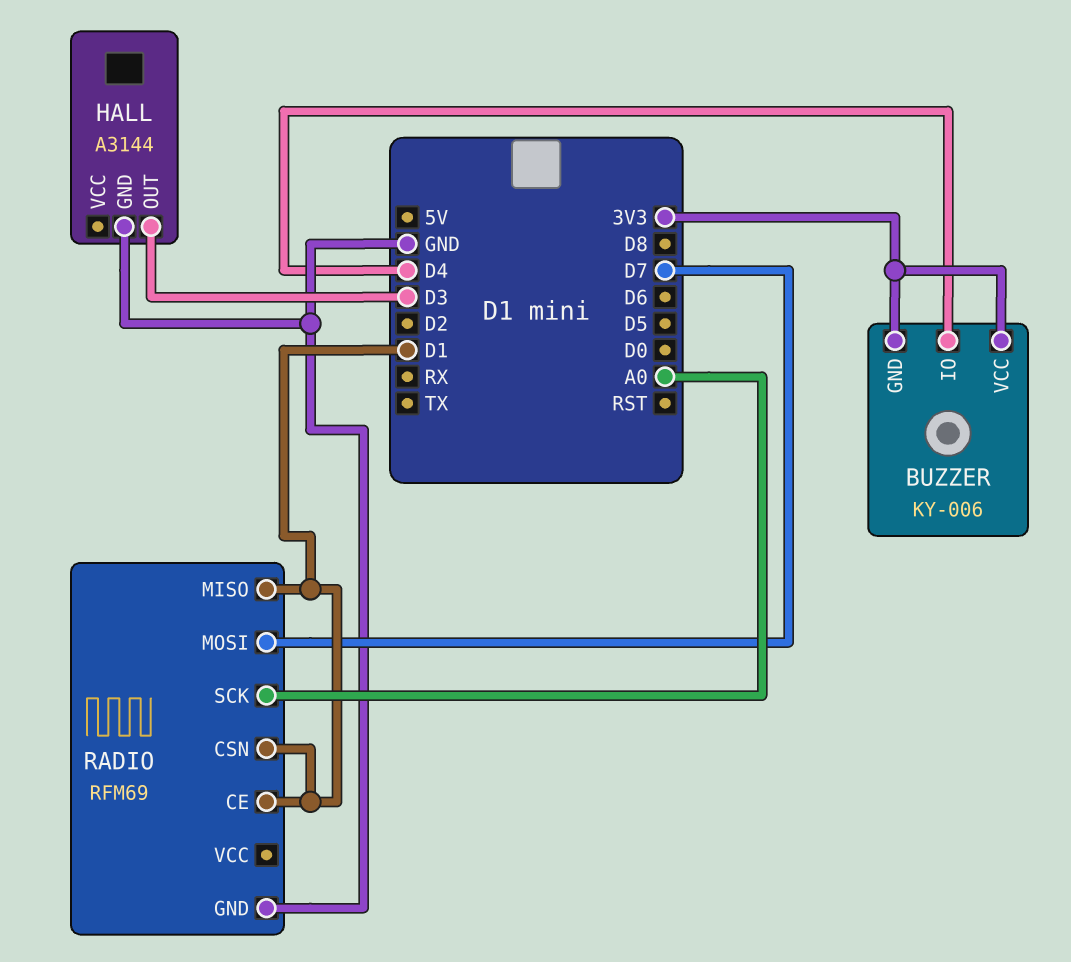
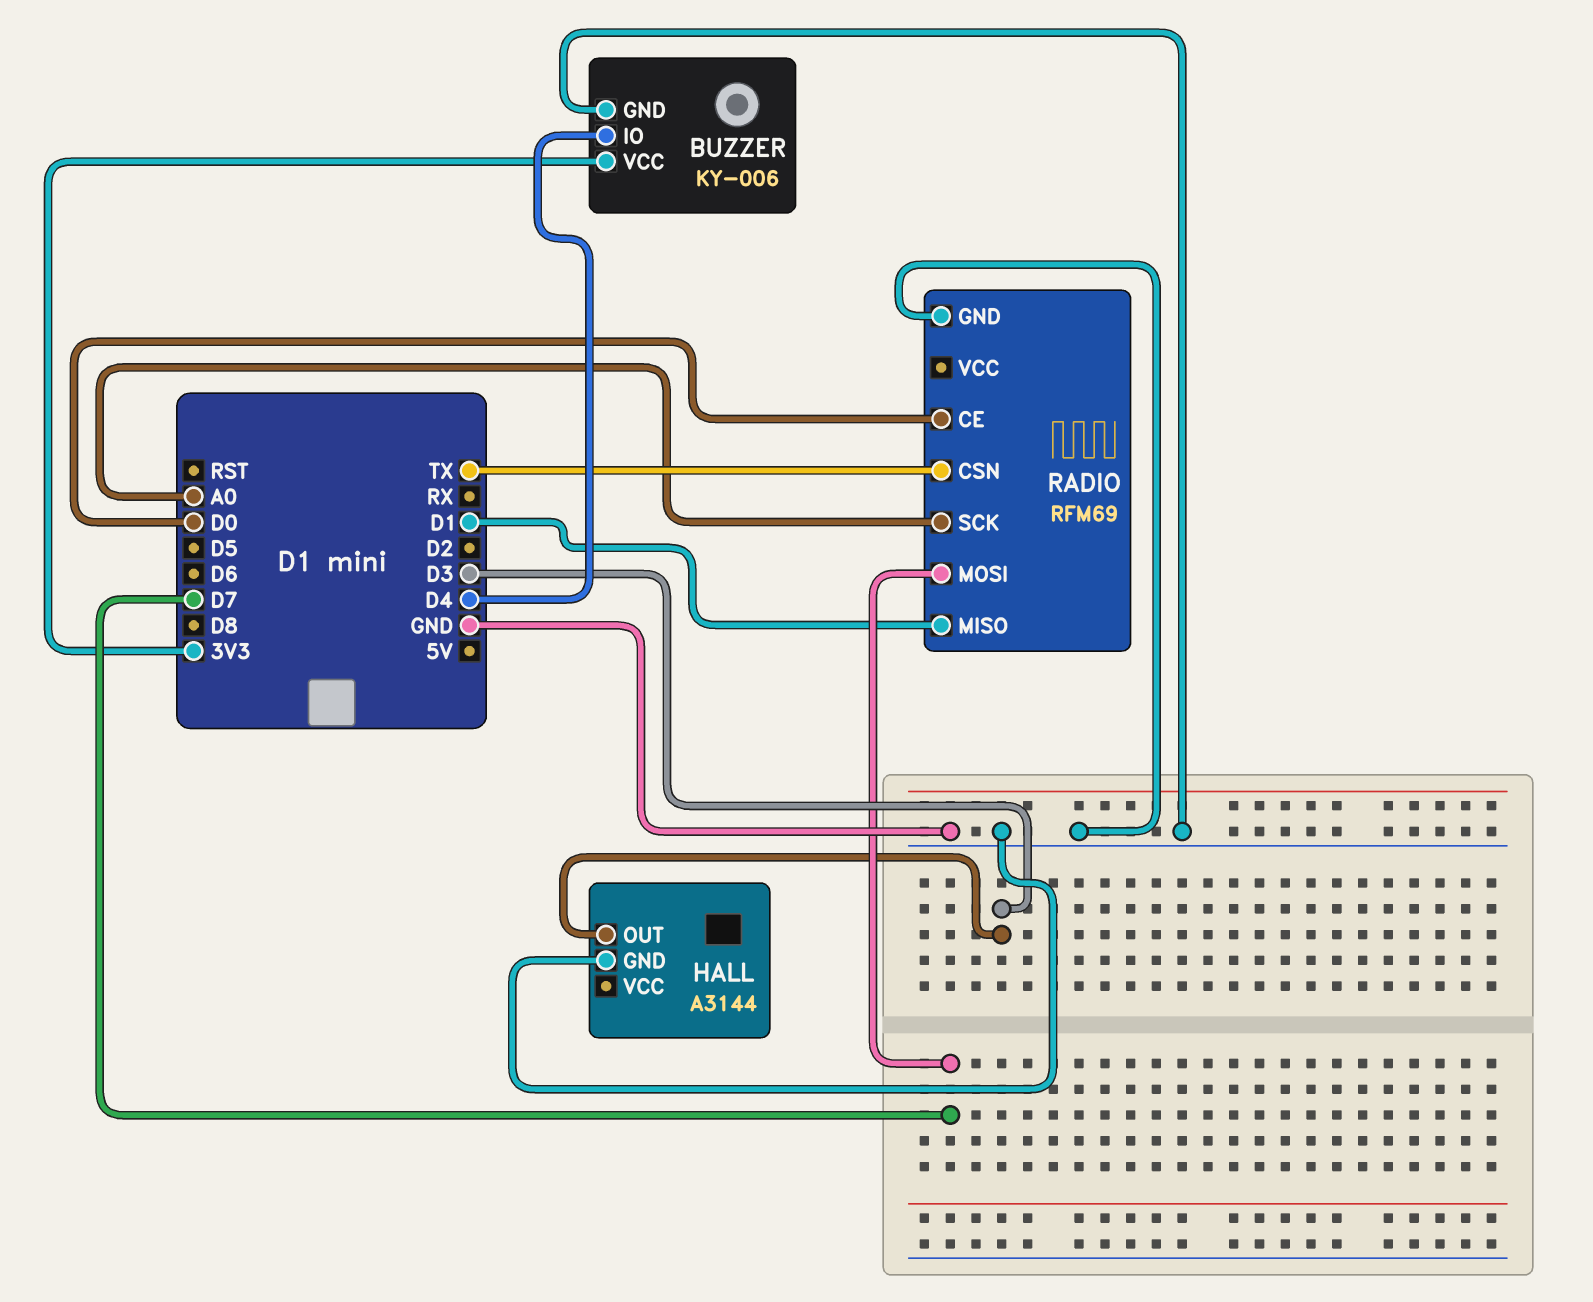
BUZZER pin GND: 3V3 -> GND
RADIO pin CE: D1 -> D0
RADIO pin CSN: D1 -> TX

